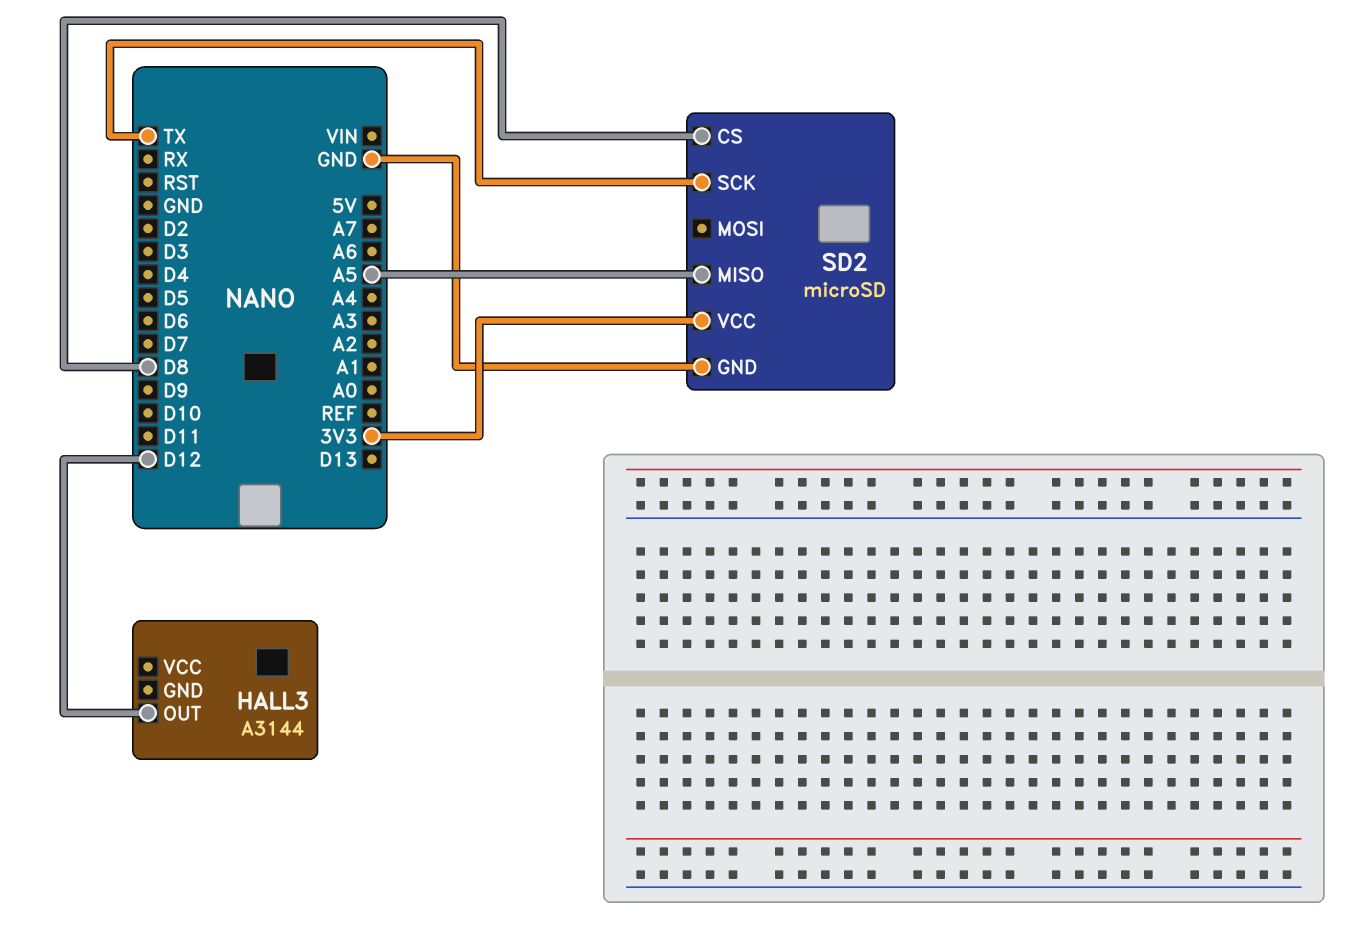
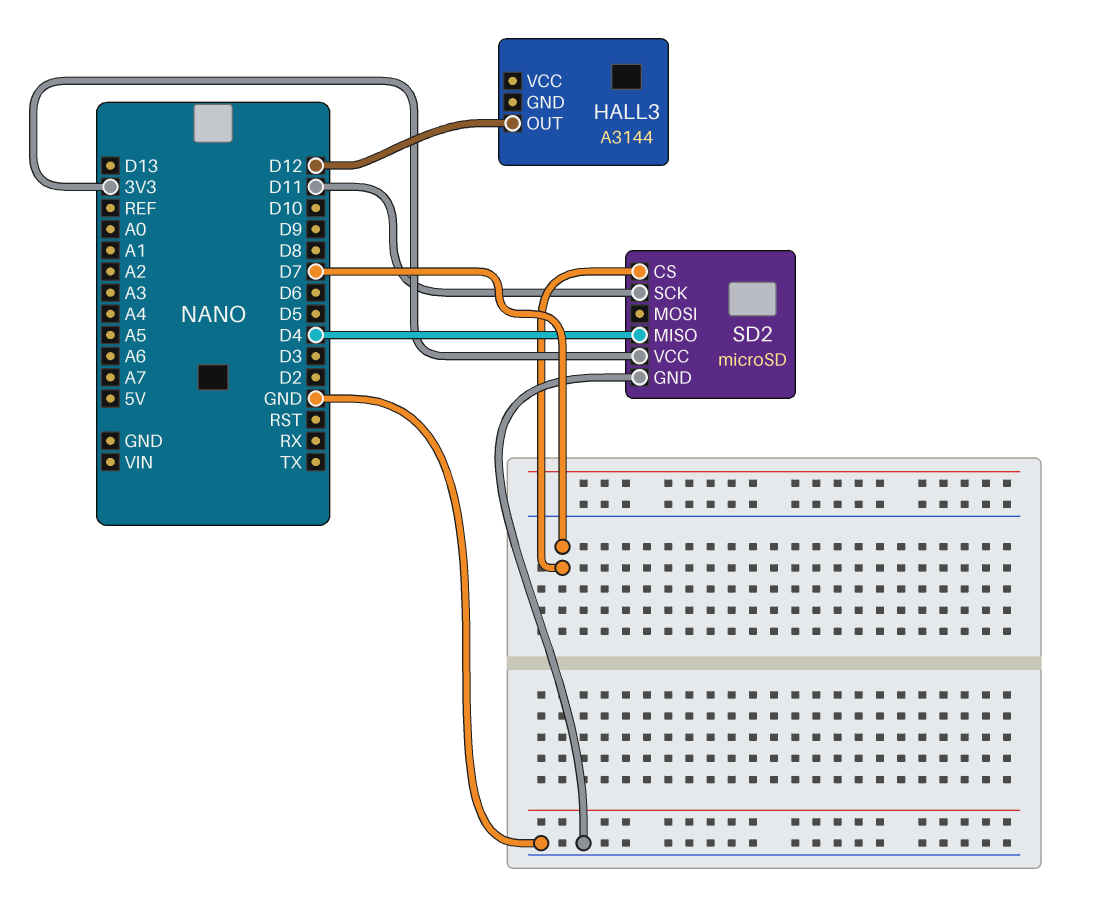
SD2 pin CS: D8 -> D7
SD2 pin MISO: A5 -> D4
SD2 pin SCK: TX -> D11

